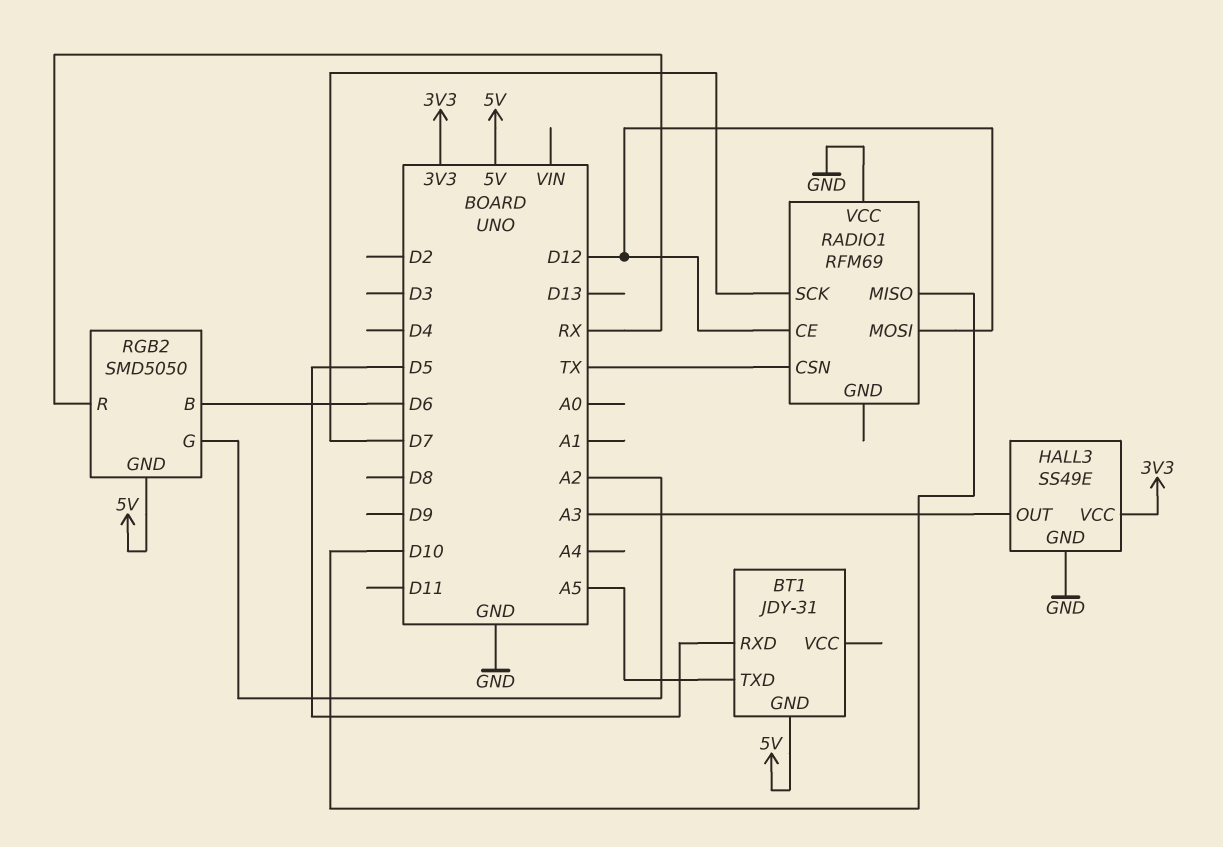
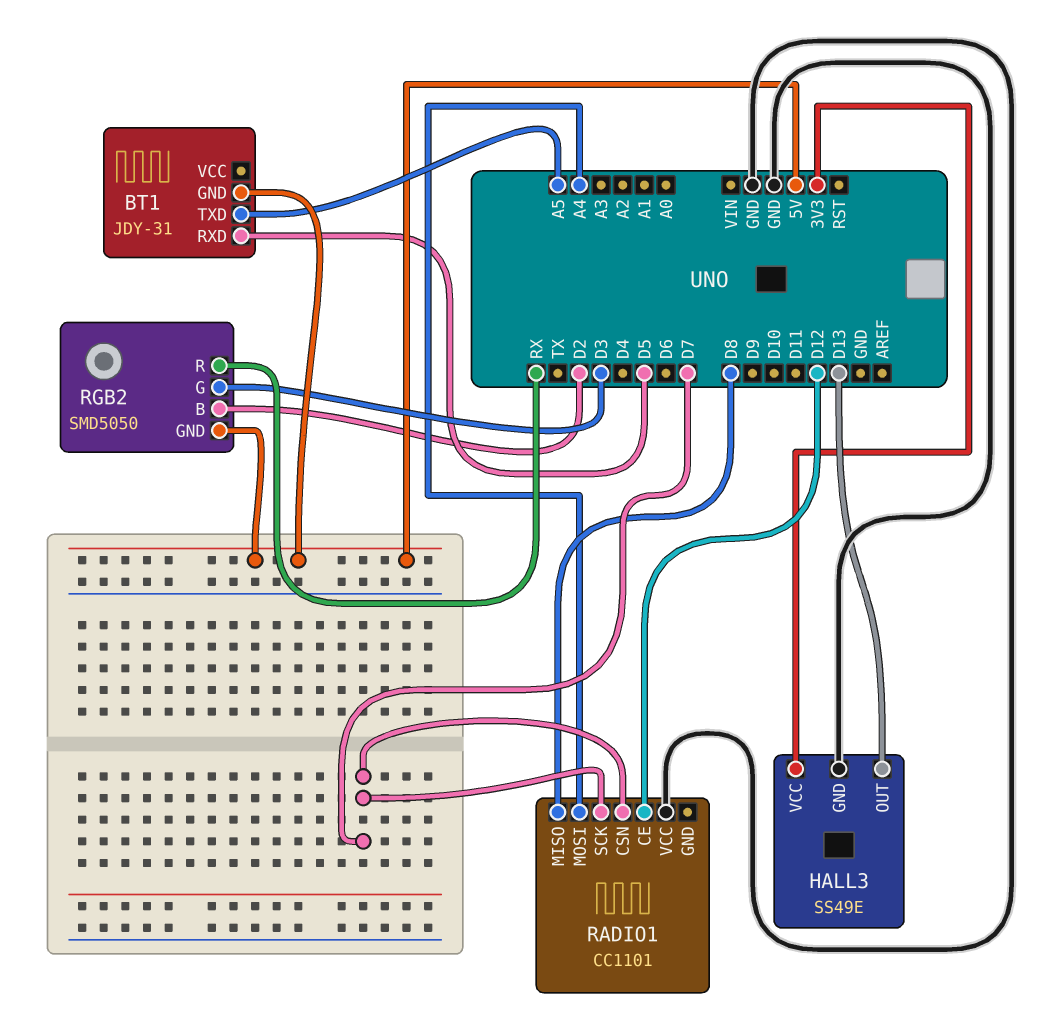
HALL3 pin OUT: A3 -> D13
RADIO1: RFM69 -> CC1101
RADIO1 pin CSN: TX -> D7
RADIO1 pin MISO: D10 -> D8
RADIO1 pin MOSI: D12 -> A4
RGB2 pin B: D6 -> D2
RGB2 pin G: A2 -> D3

